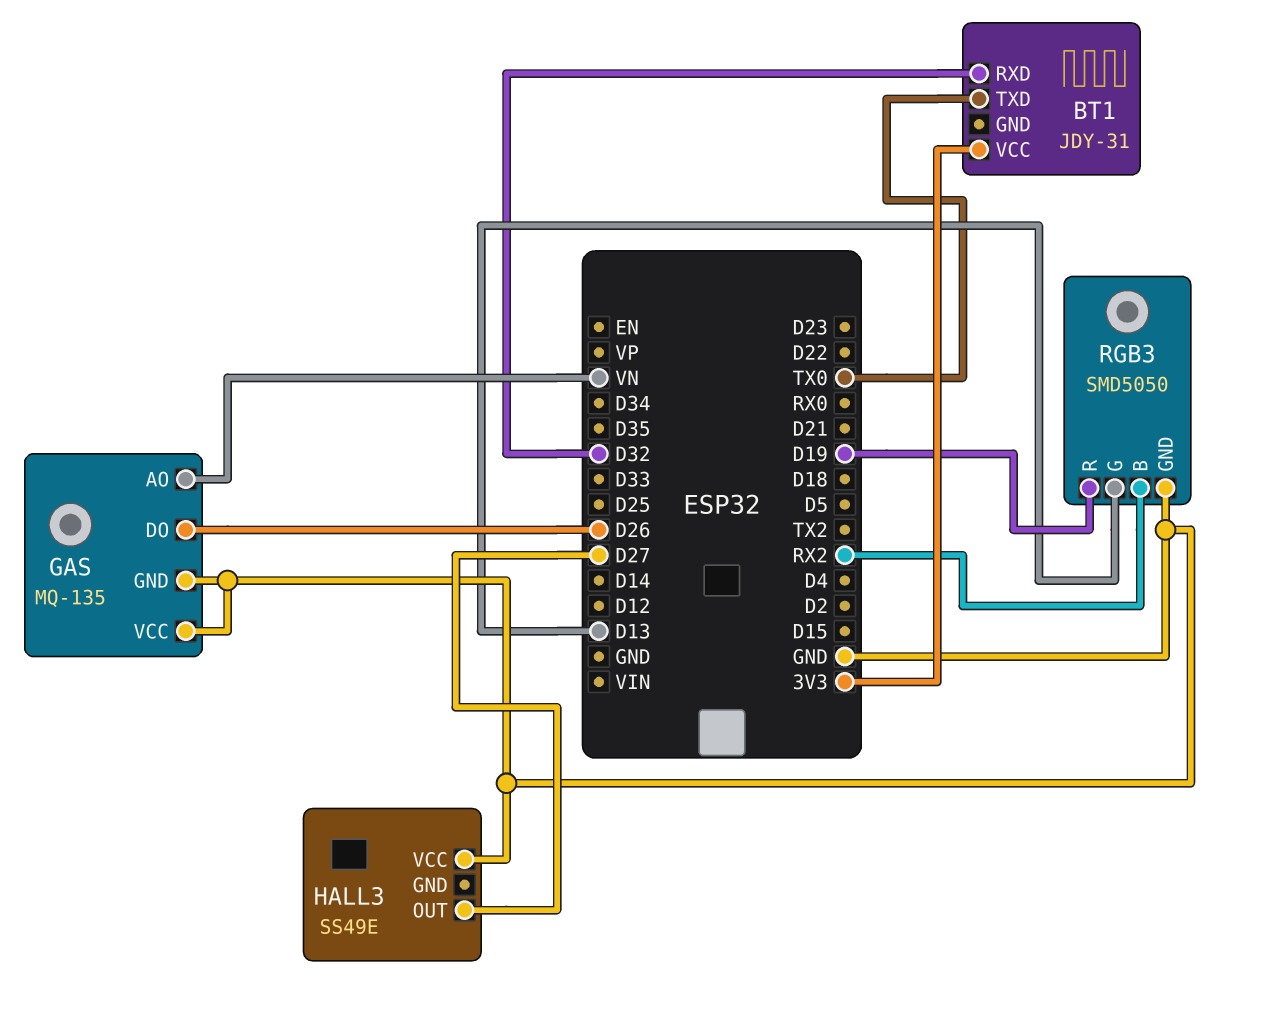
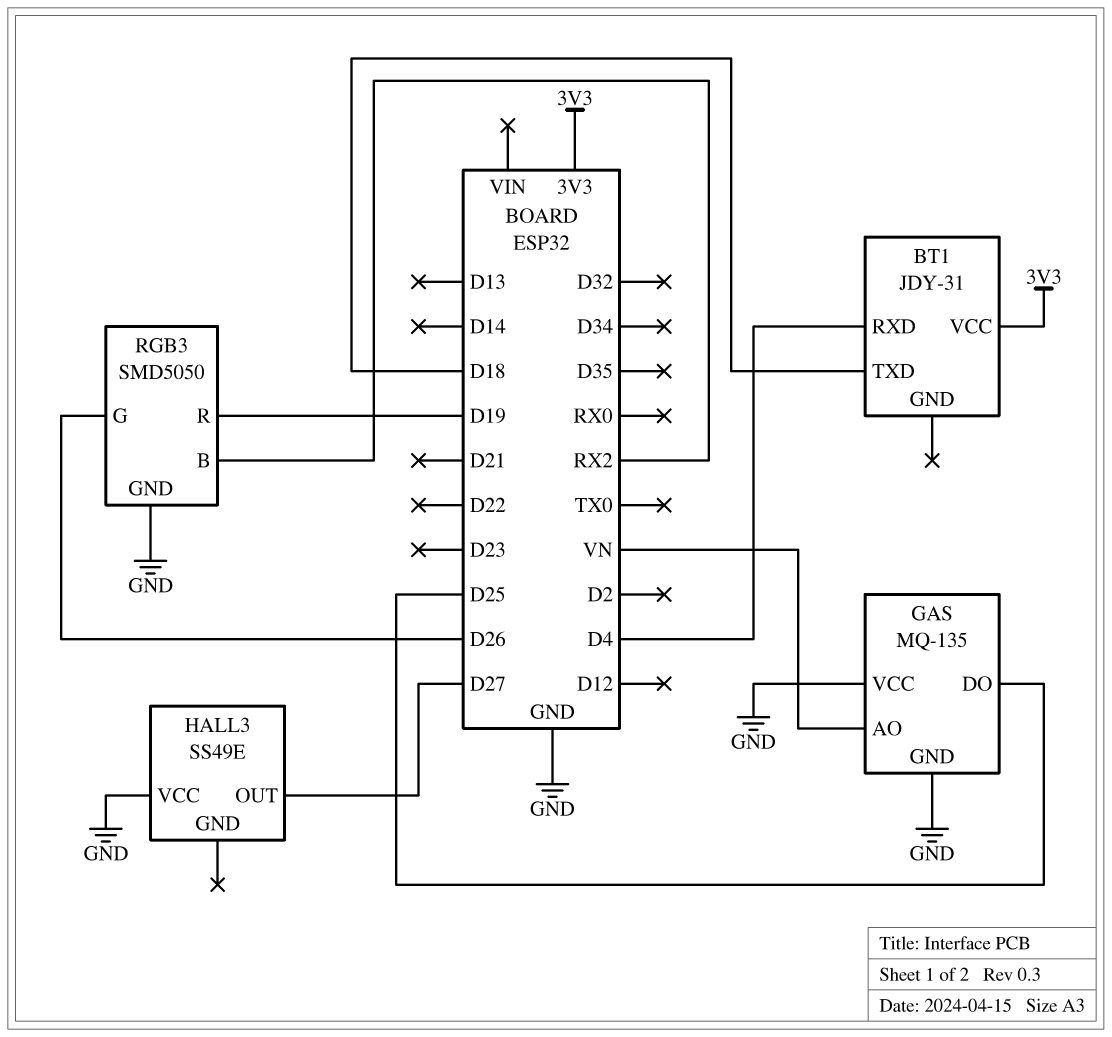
BT1 pin RXD: D32 -> D4
BT1 pin TXD: TX0 -> D18
GAS pin DO: D26 -> D25
RGB3 pin G: D13 -> D26

